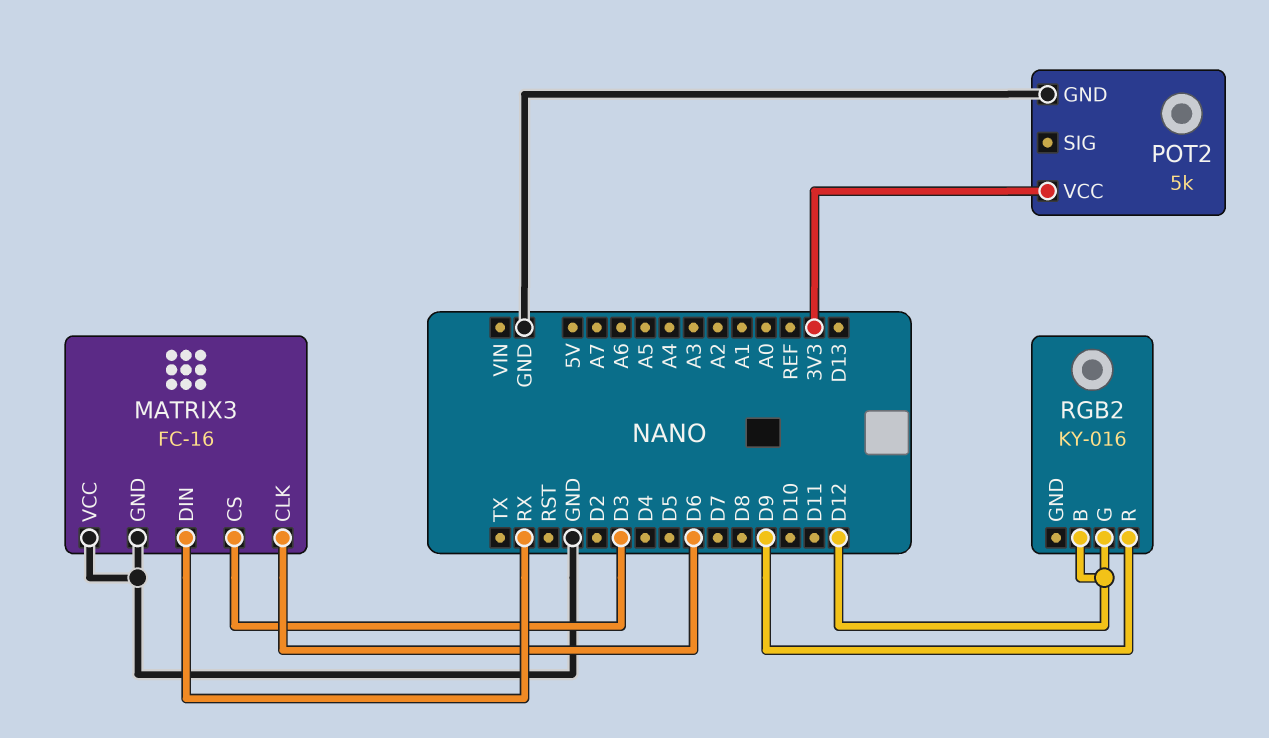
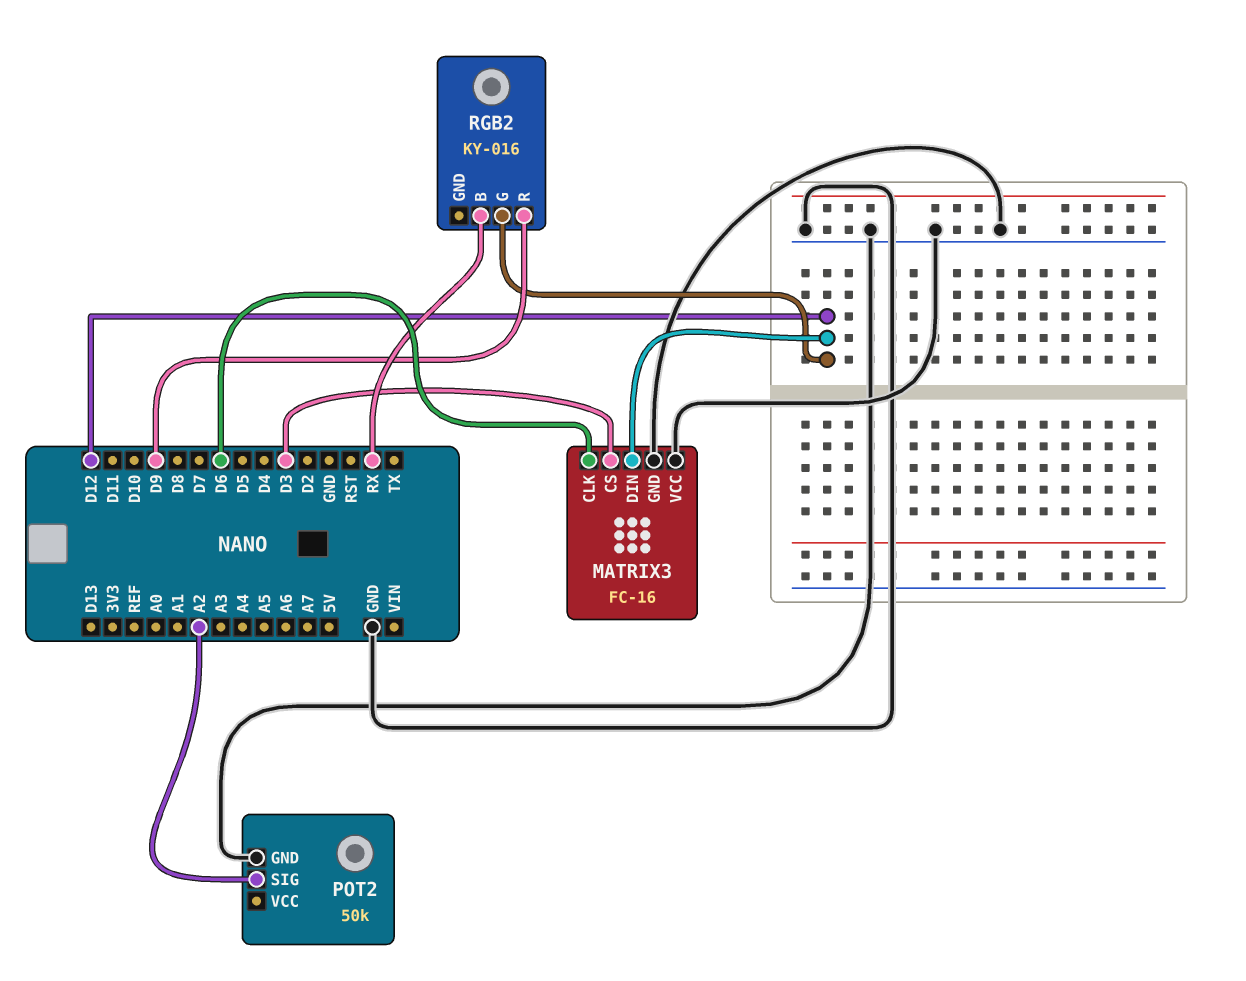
MATRIX3 pin DIN: RX -> D12
POT2: 5k -> 50k
POT2 pin SIG: none -> A2
POT2 pin VCC: 3V3 -> none
RGB2 pin B: D12 -> RX

